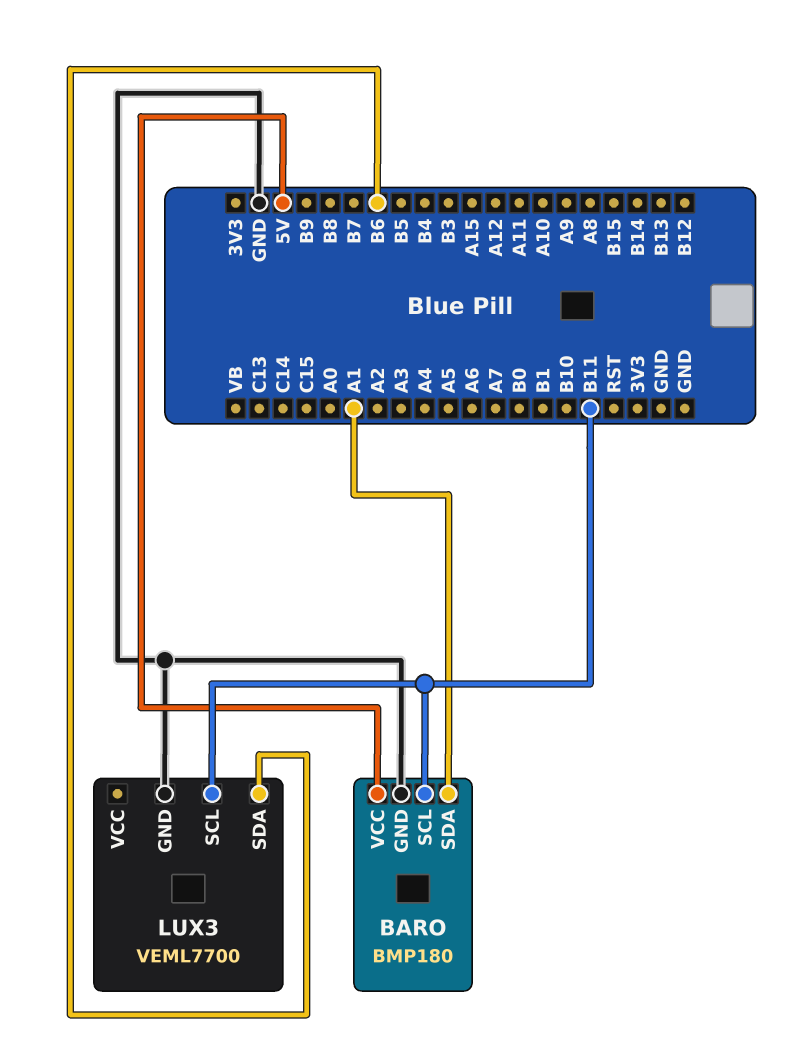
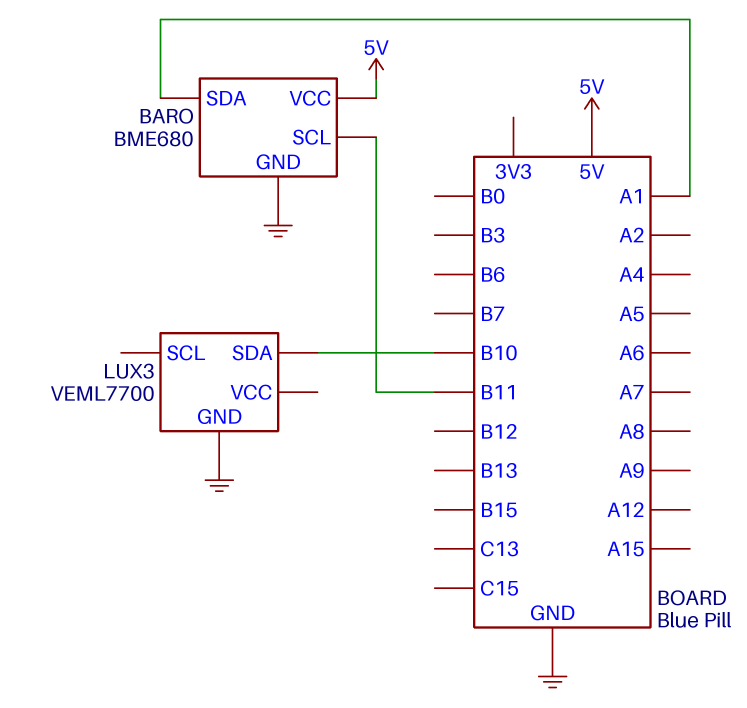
BARO: BMP180 -> BME680
LUX3 pin SCL: B11 -> none
LUX3 pin SDA: B6 -> B10

